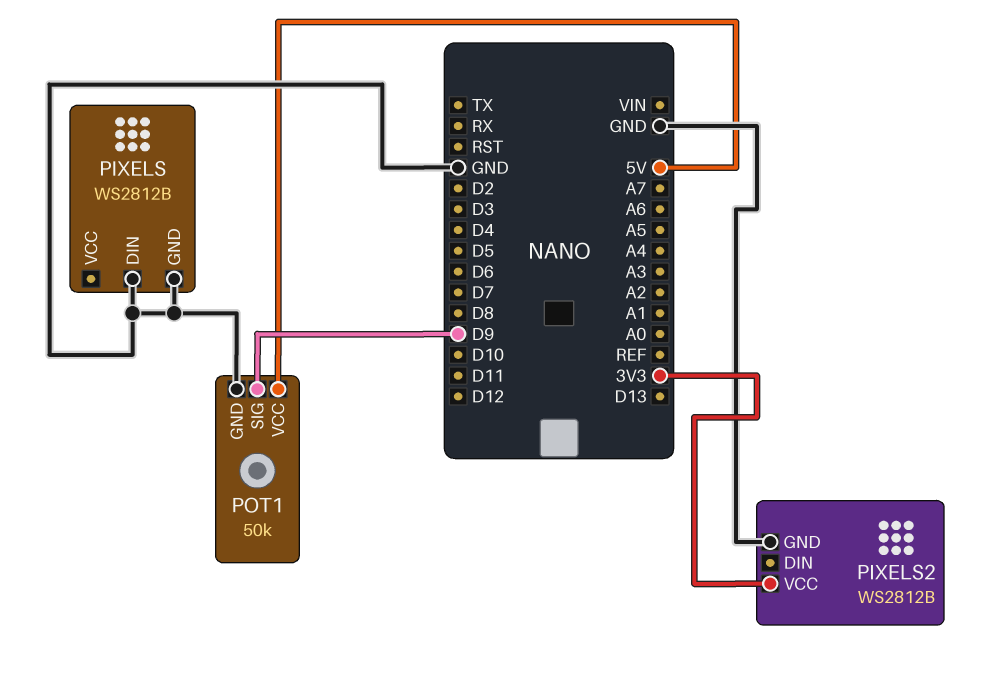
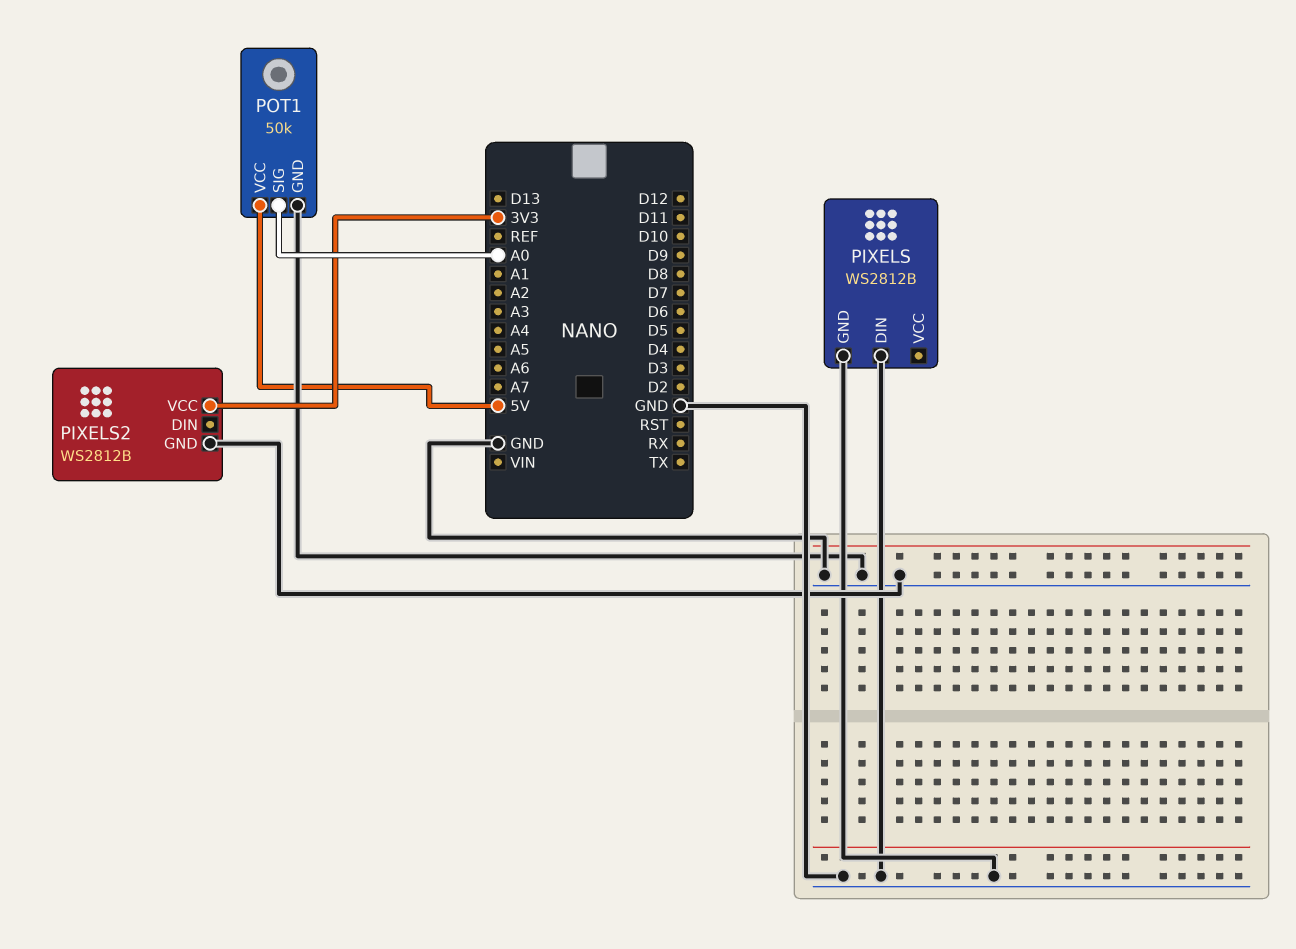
POT1 pin SIG: D9 -> A0

